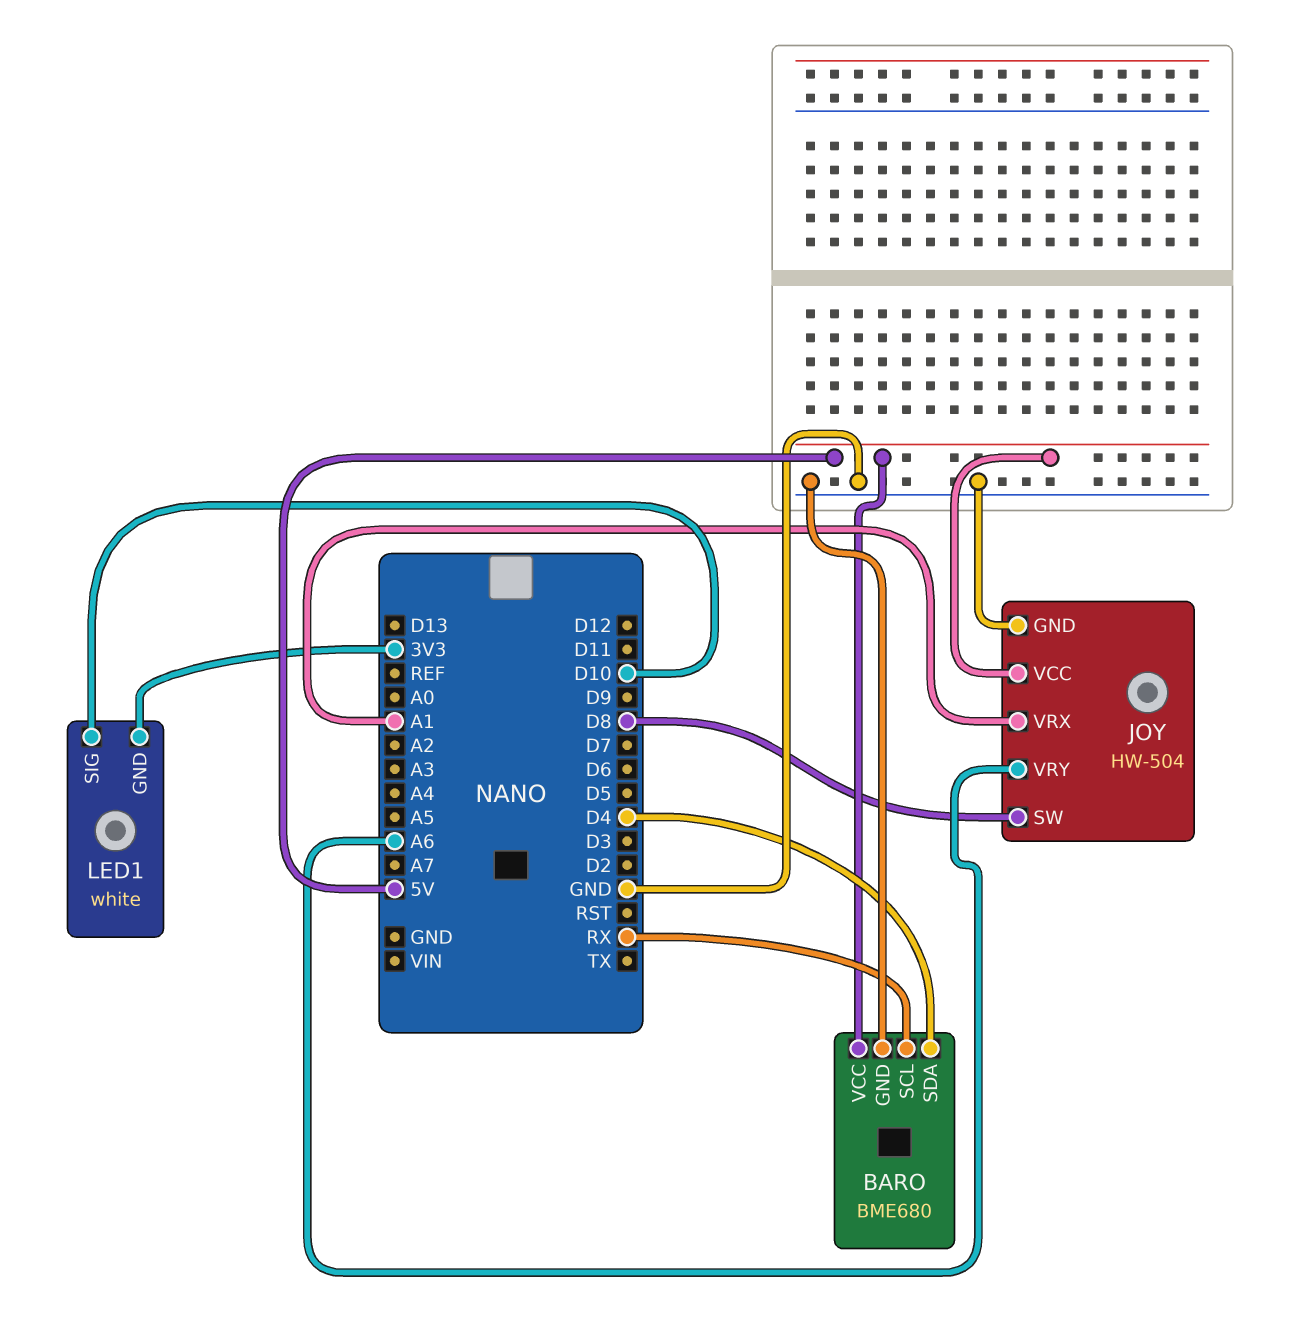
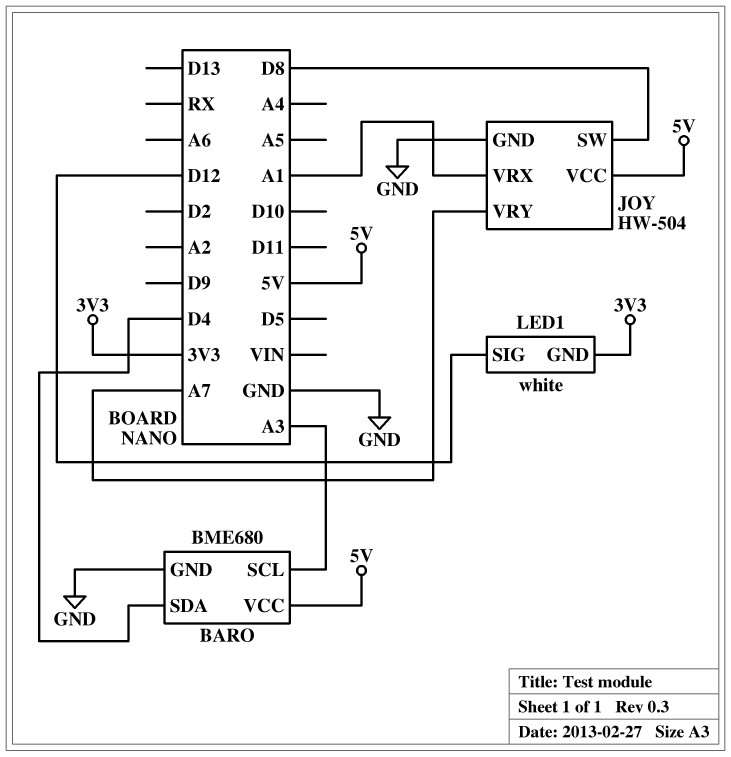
BARO pin SCL: RX -> A3
JOY pin VRY: A6 -> A7
LED1 pin SIG: D10 -> D12

